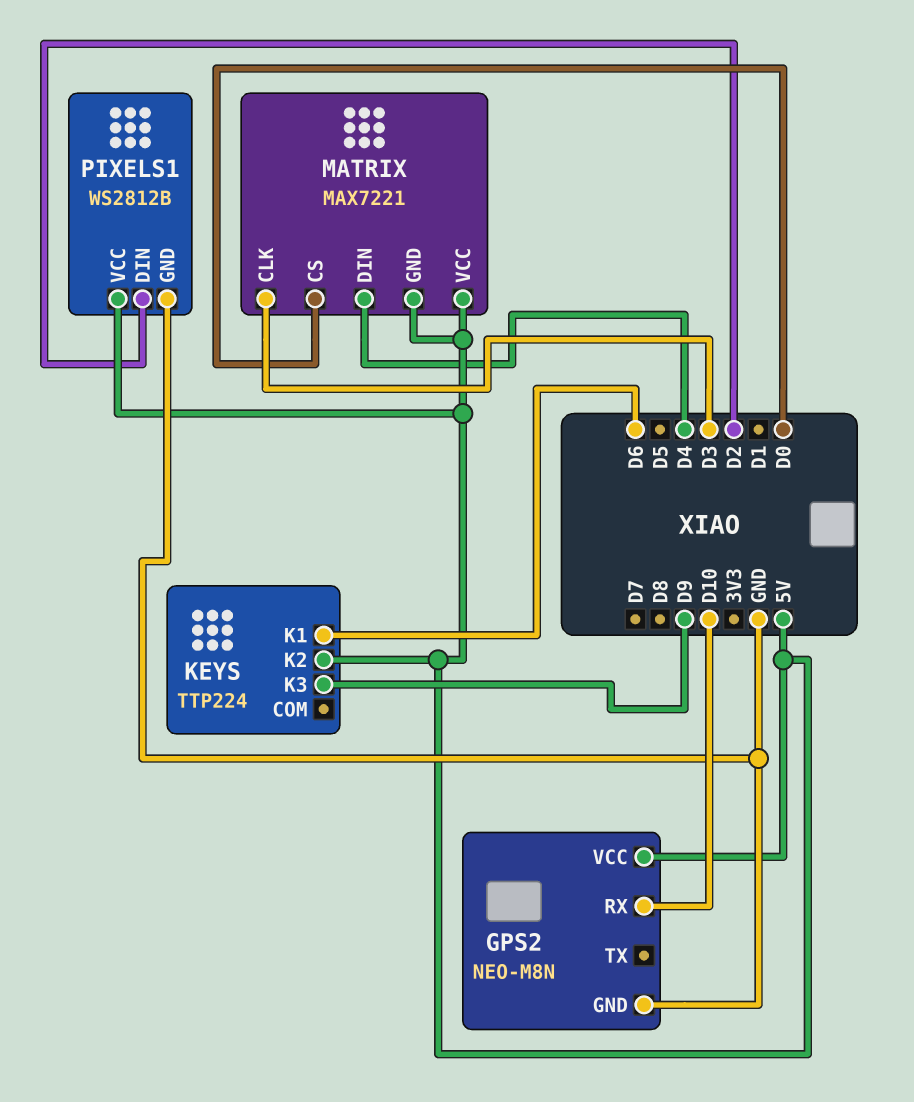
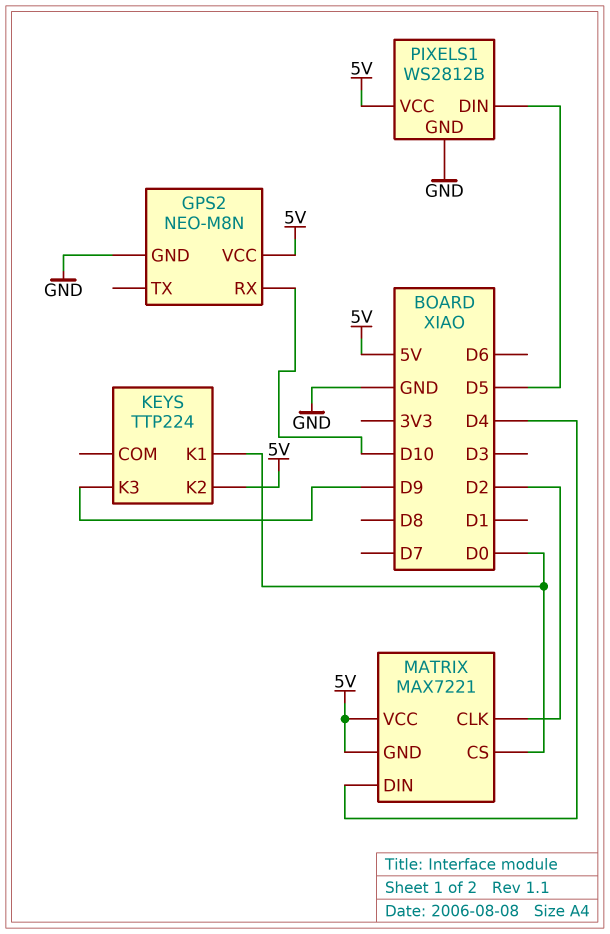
KEYS pin K1: D6 -> D0
MATRIX pin CLK: D3 -> D2
PIXELS1 pin DIN: D2 -> D5

